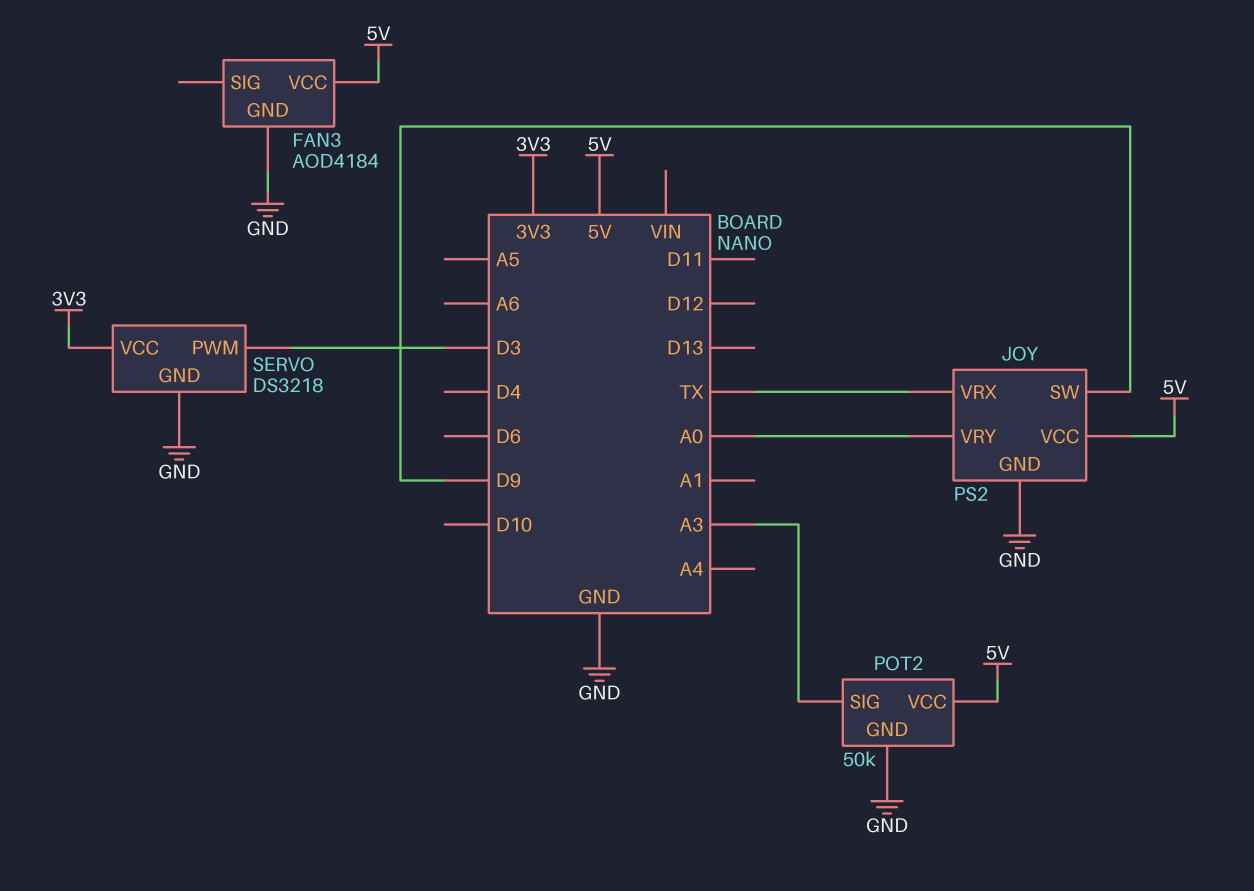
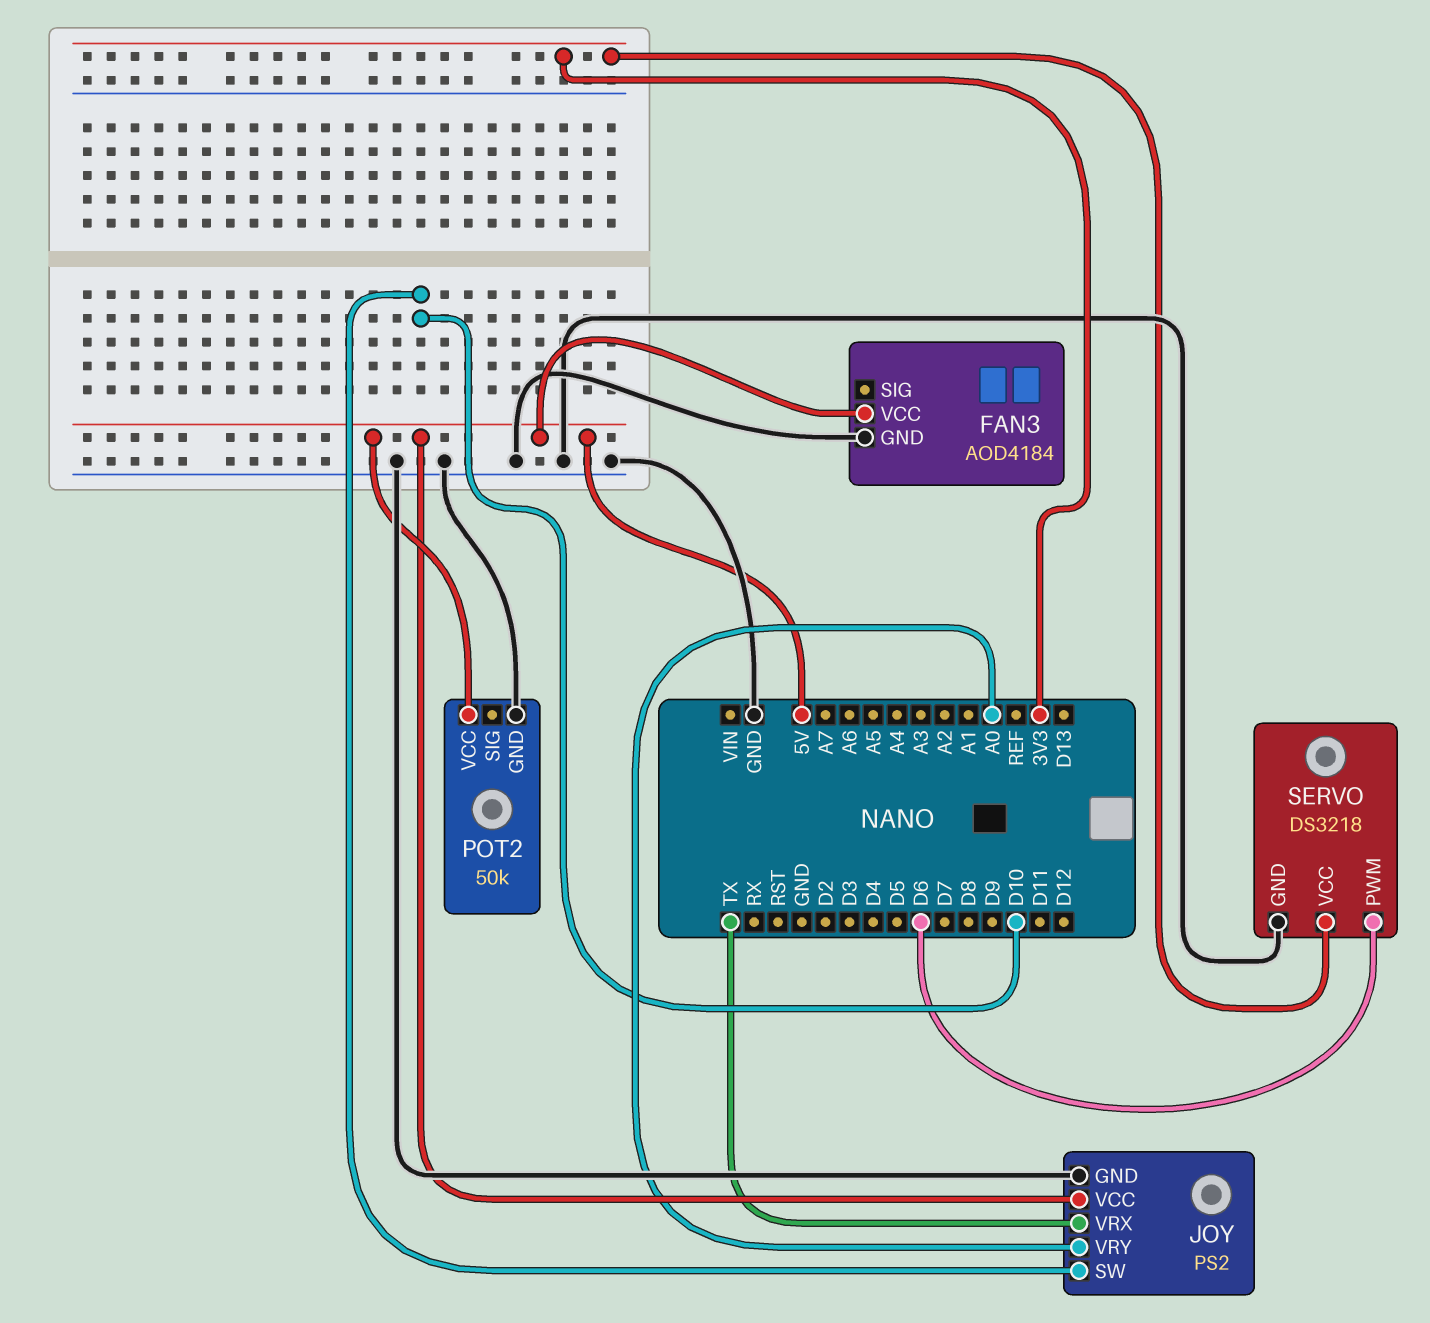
JOY pin SW: D9 -> D10
POT2 pin SIG: A3 -> none
SERVO pin PWM: D3 -> D6

